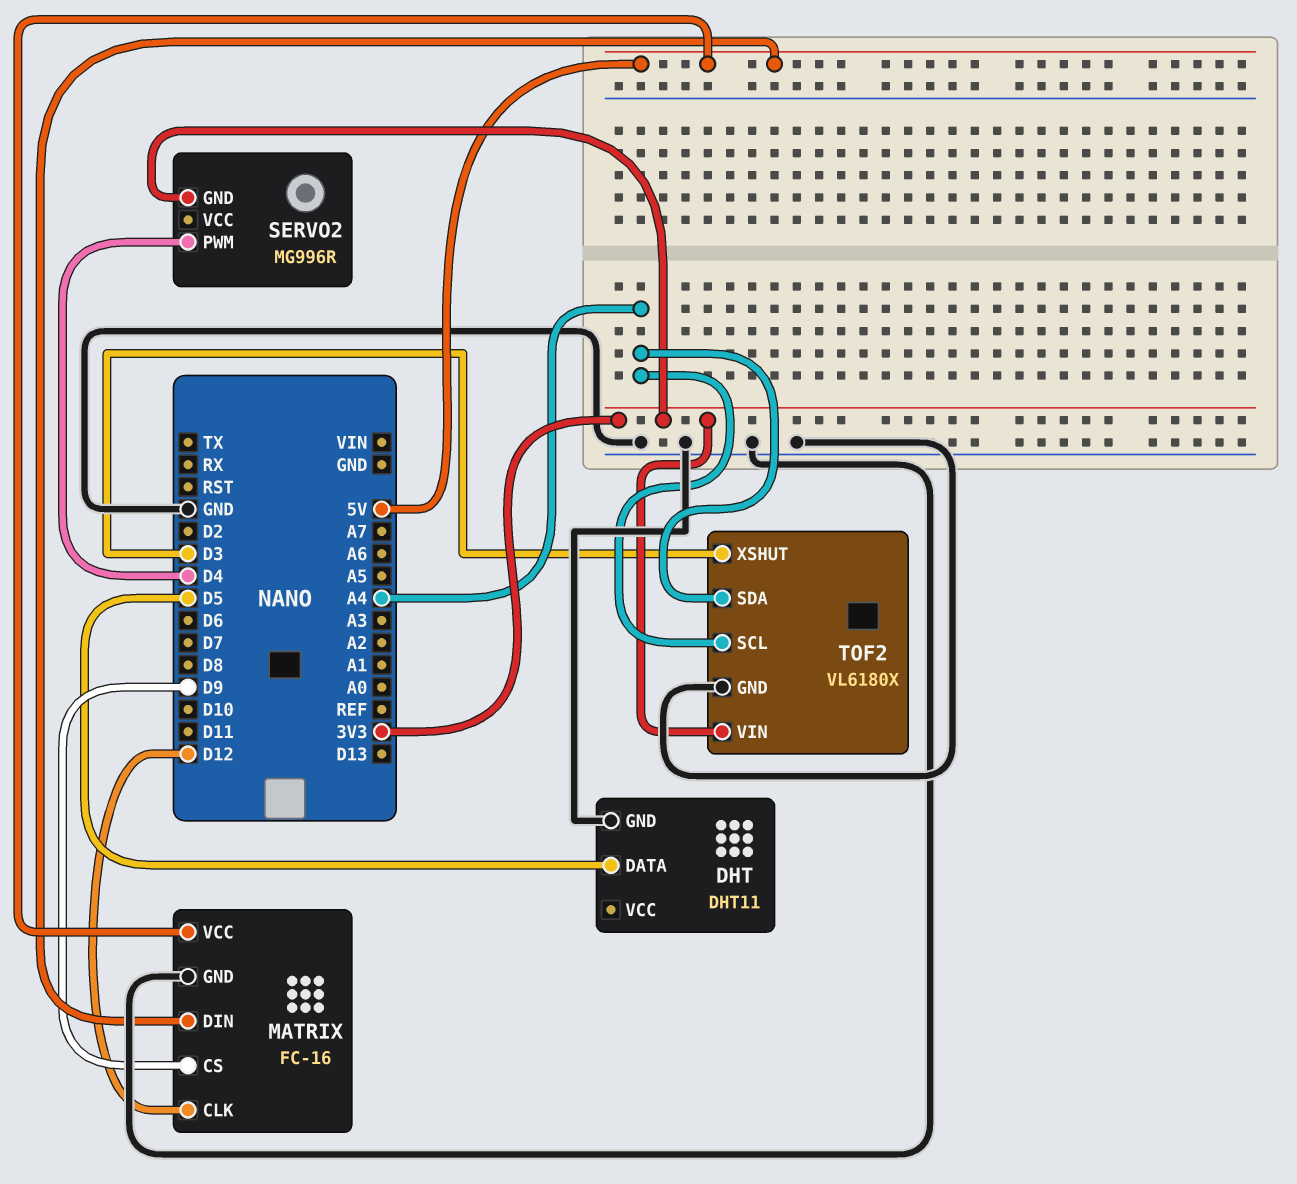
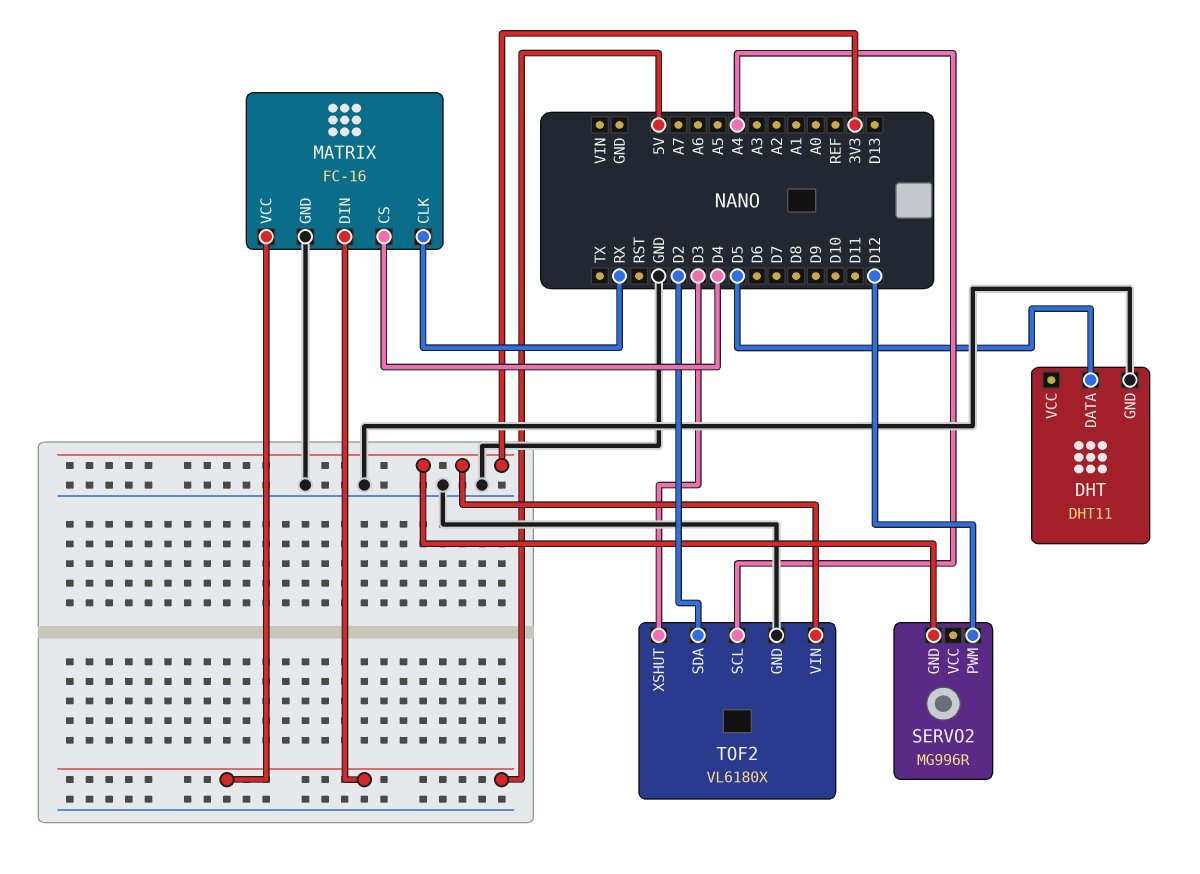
MATRIX pin CLK: D12 -> RX
MATRIX pin CS: D9 -> D4
SERVO2 pin PWM: D4 -> D12
TOF2 pin SDA: A4 -> D2

